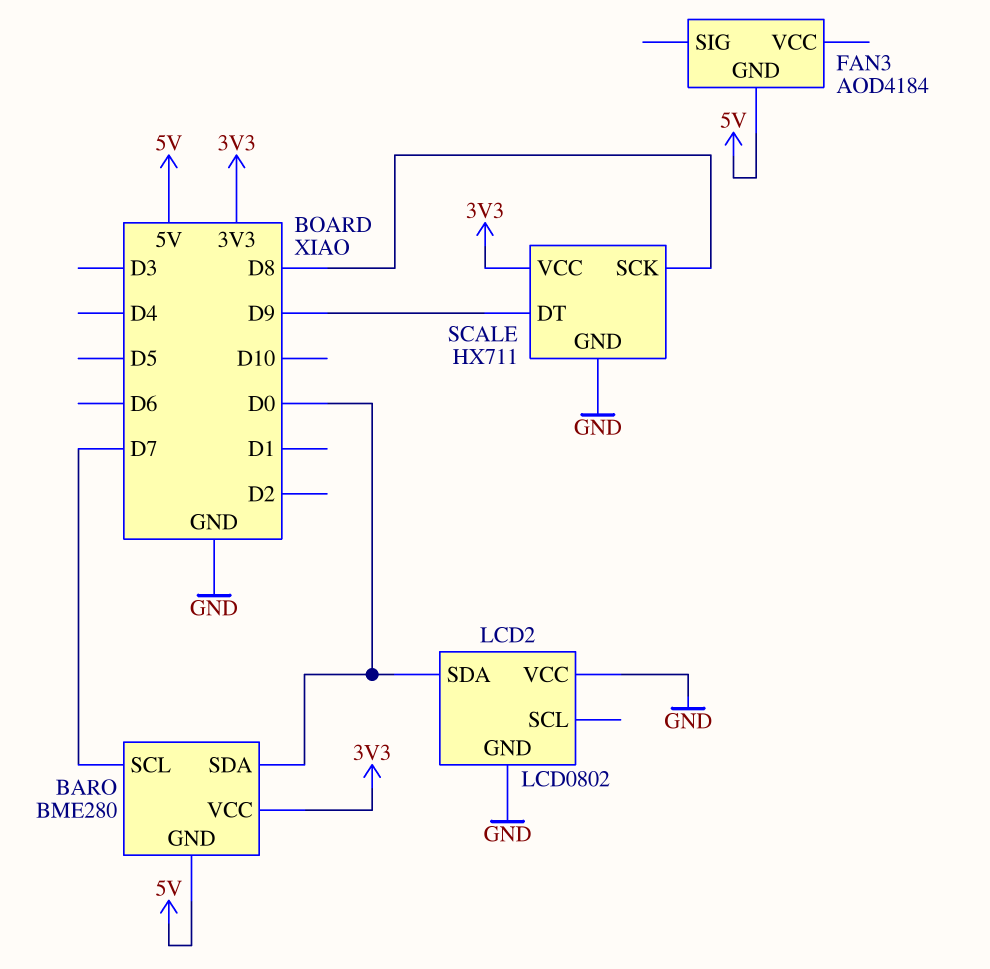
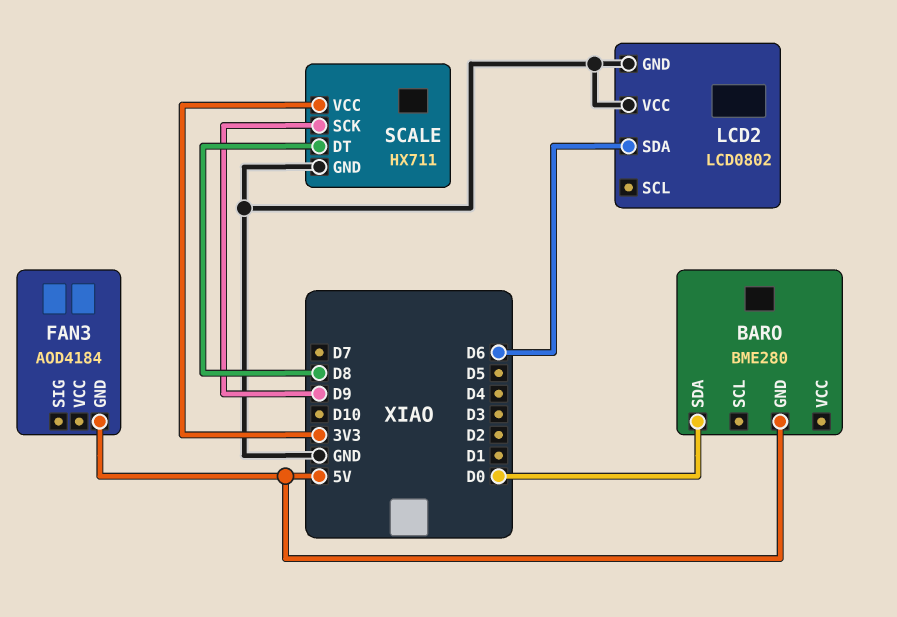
BARO pin SCL: D7 -> none
BARO pin VCC: 3V3 -> none
LCD2 pin SDA: D0 -> D6
SCALE pin DT: D9 -> D8
SCALE pin SCK: D8 -> D9

